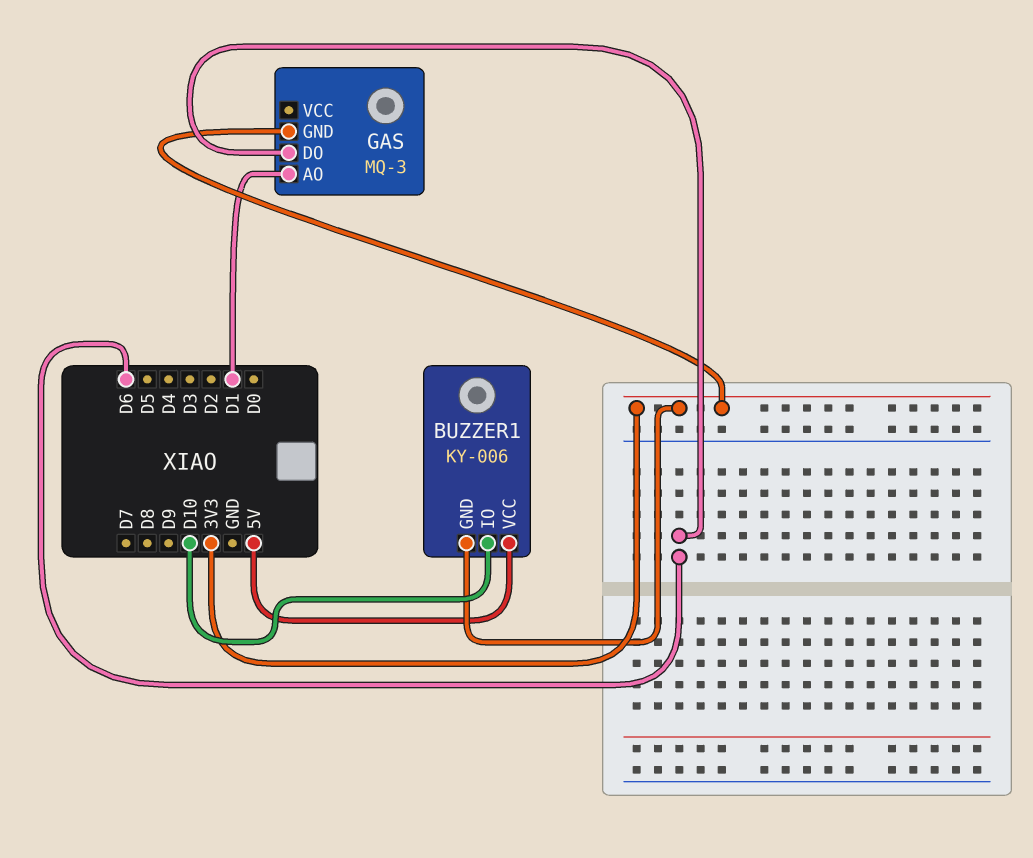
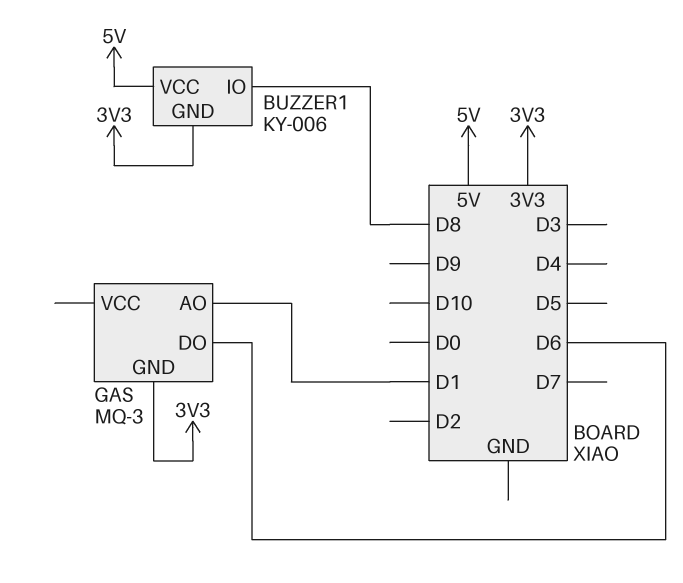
BUZZER1 pin IO: D10 -> D8

